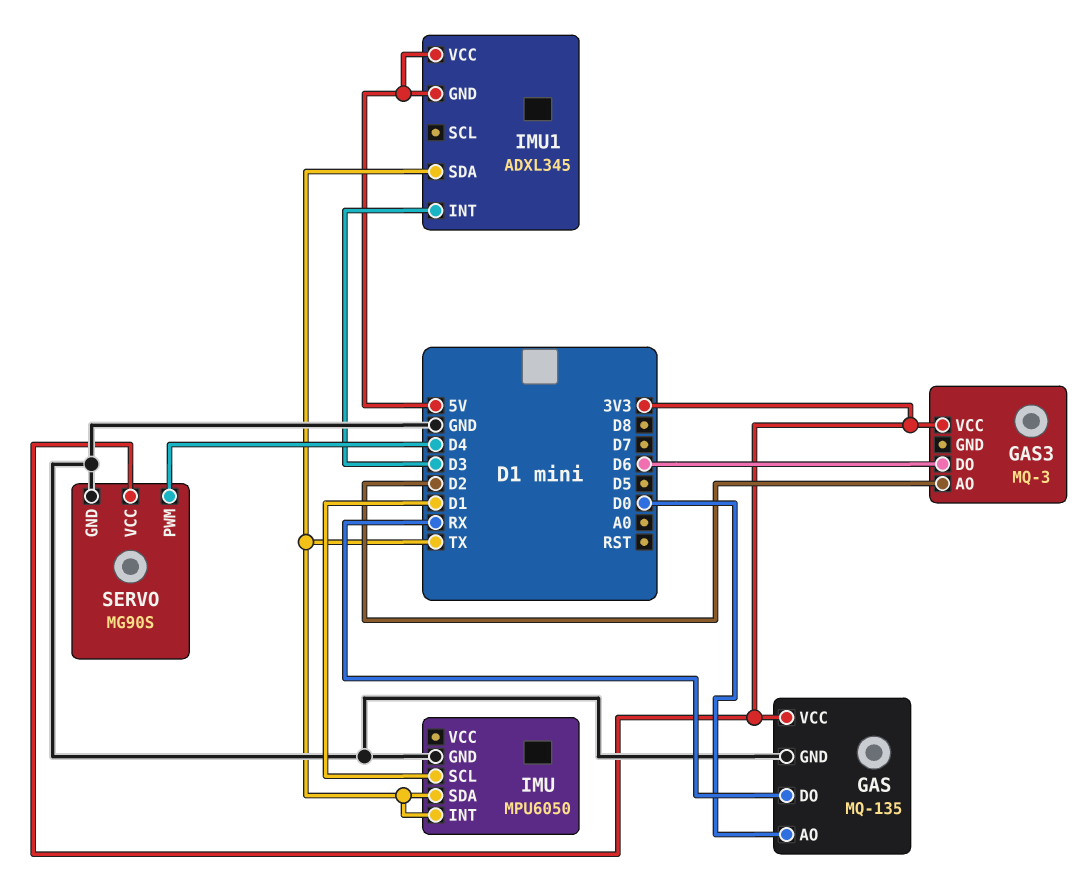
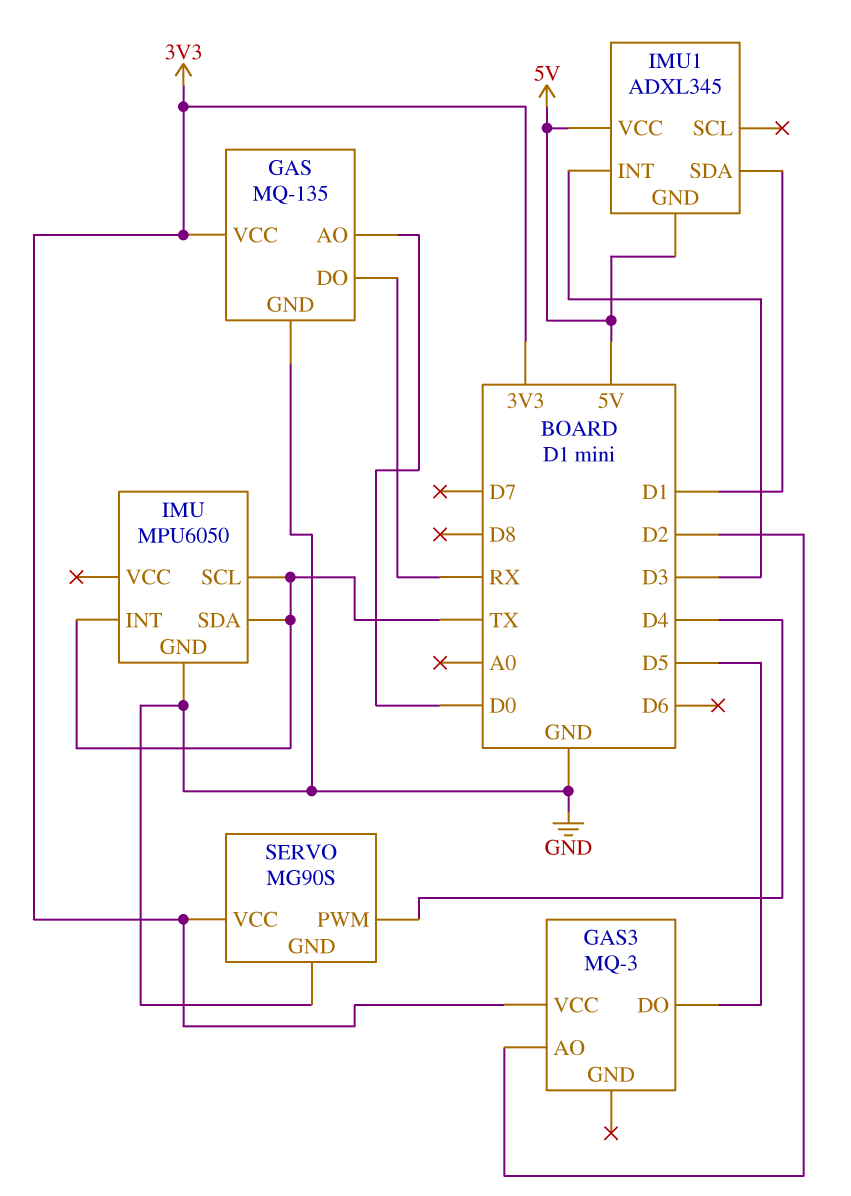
GAS3 pin DO: D6 -> D5
IMU pin SCL: D1 -> TX
IMU1 pin SDA: TX -> D1

